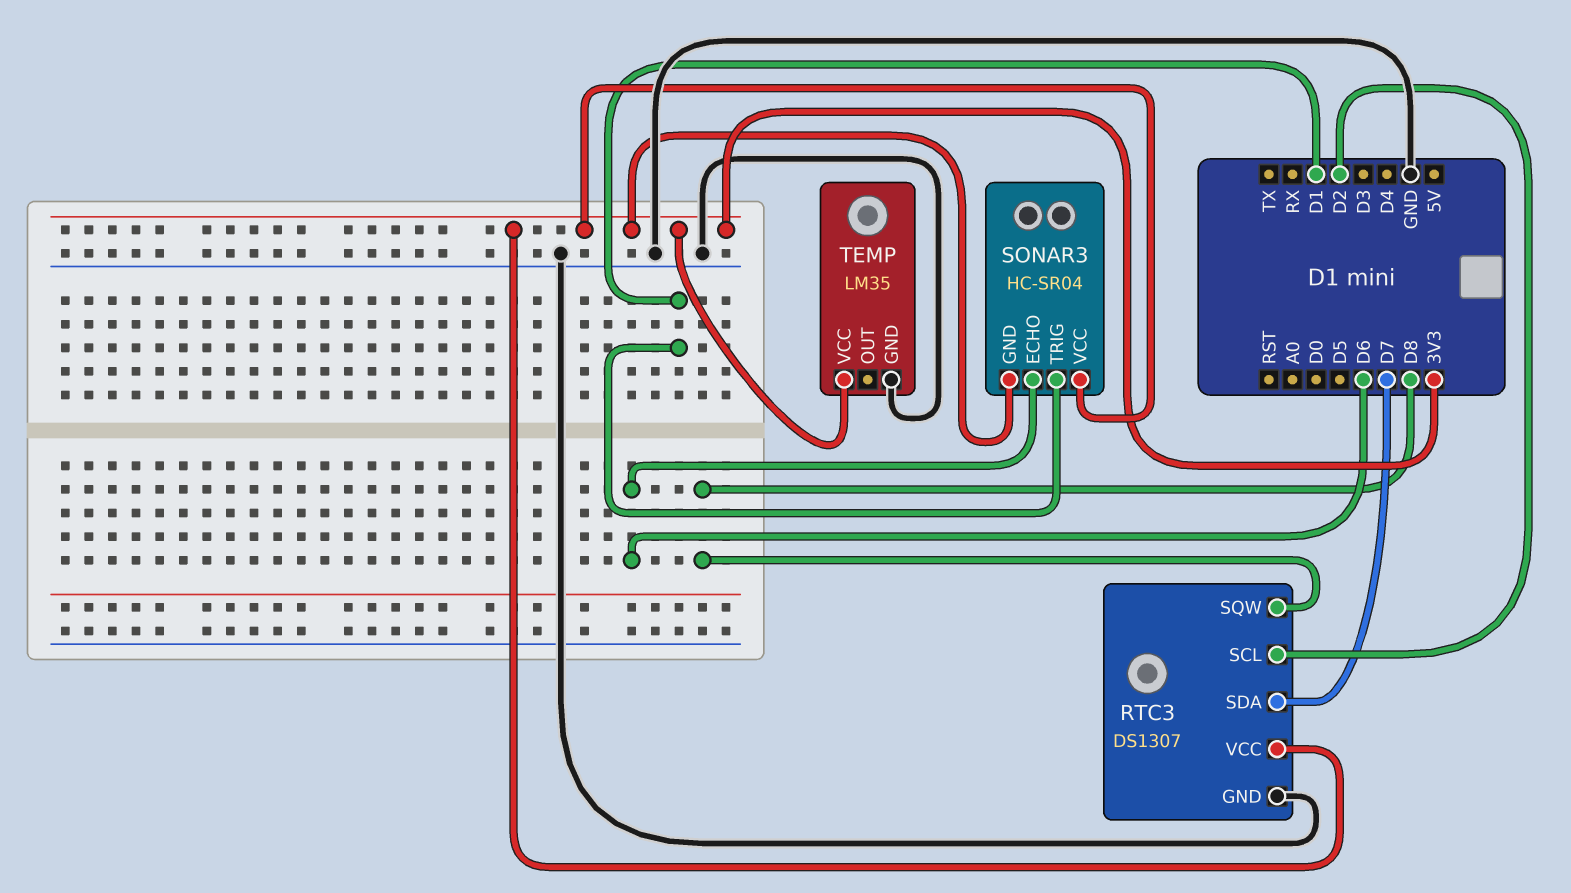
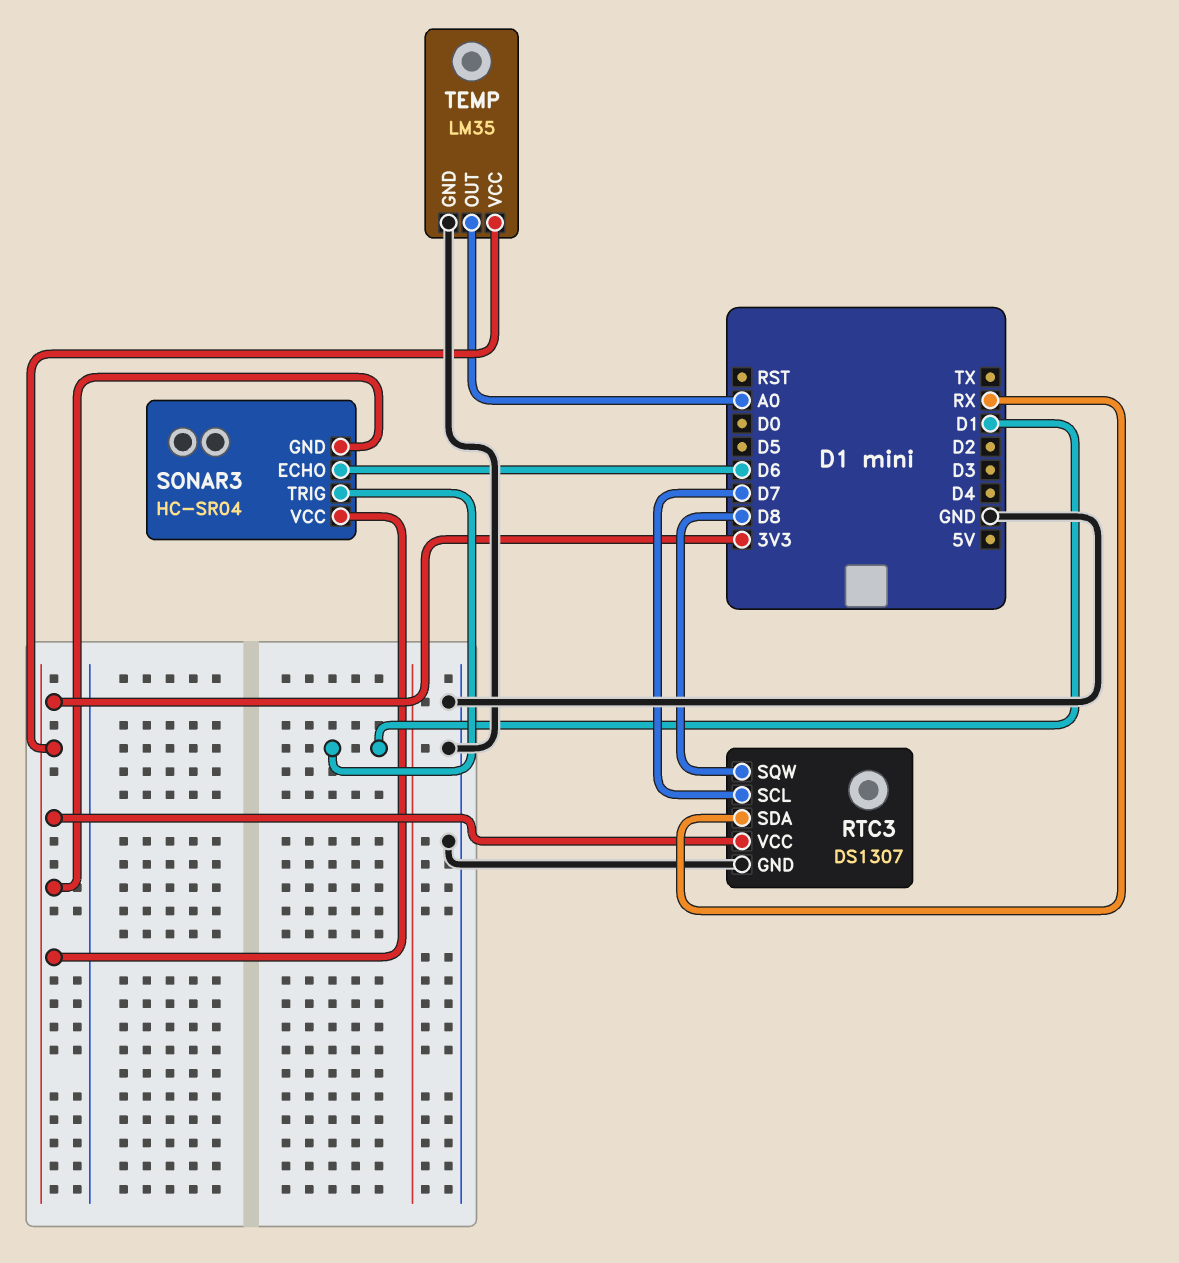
RTC3 pin SCL: D2 -> D7
RTC3 pin SDA: D7 -> RX
TEMP pin OUT: none -> A0

